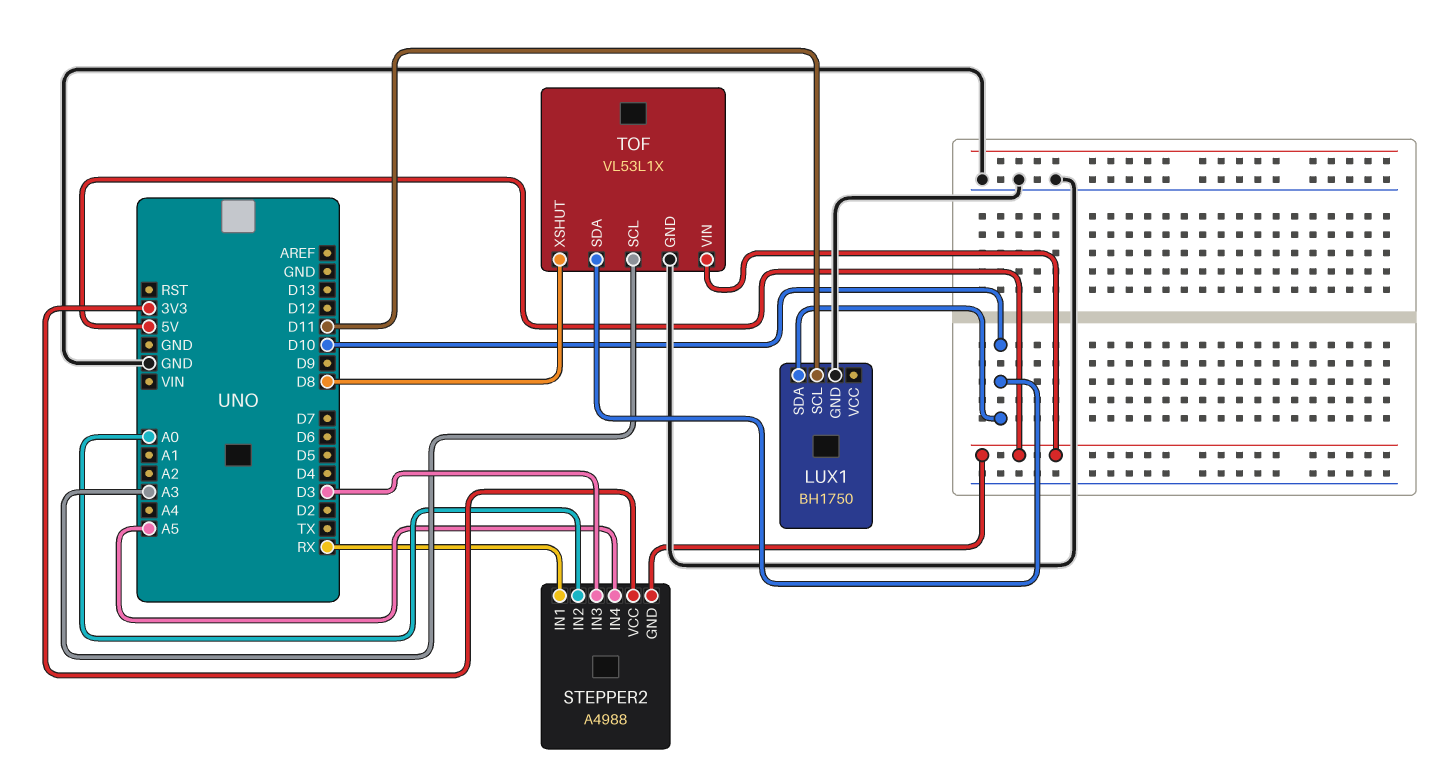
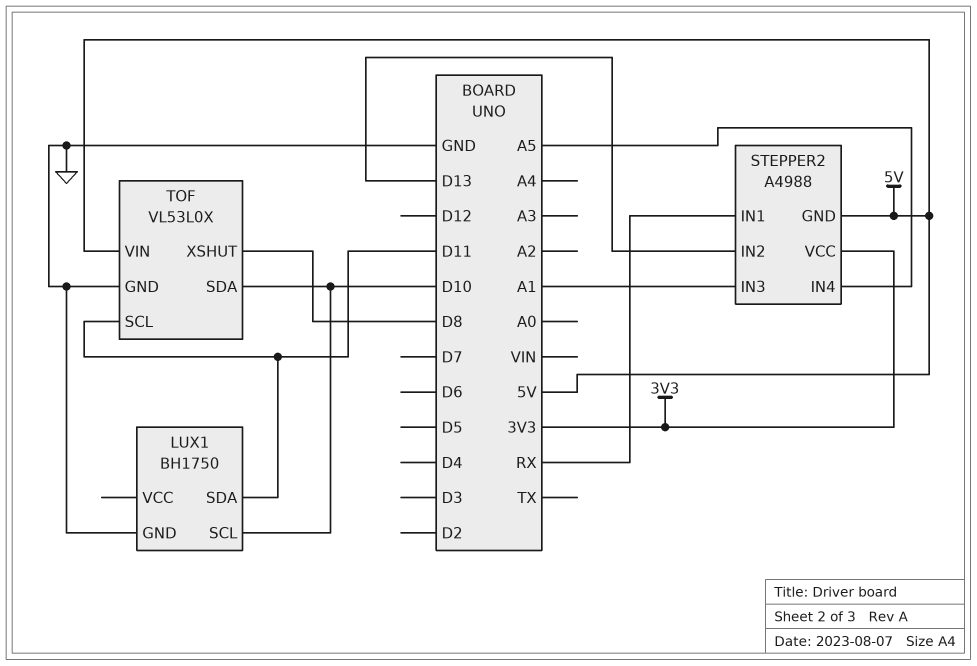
LUX1 pin SCL: D11 -> D10
LUX1 pin SDA: D10 -> D11
STEPPER2 pin IN2: A0 -> D13
STEPPER2 pin IN3: D3 -> A1
TOF: VL53L1X -> VL53L0X
TOF pin SCL: A3 -> D11

